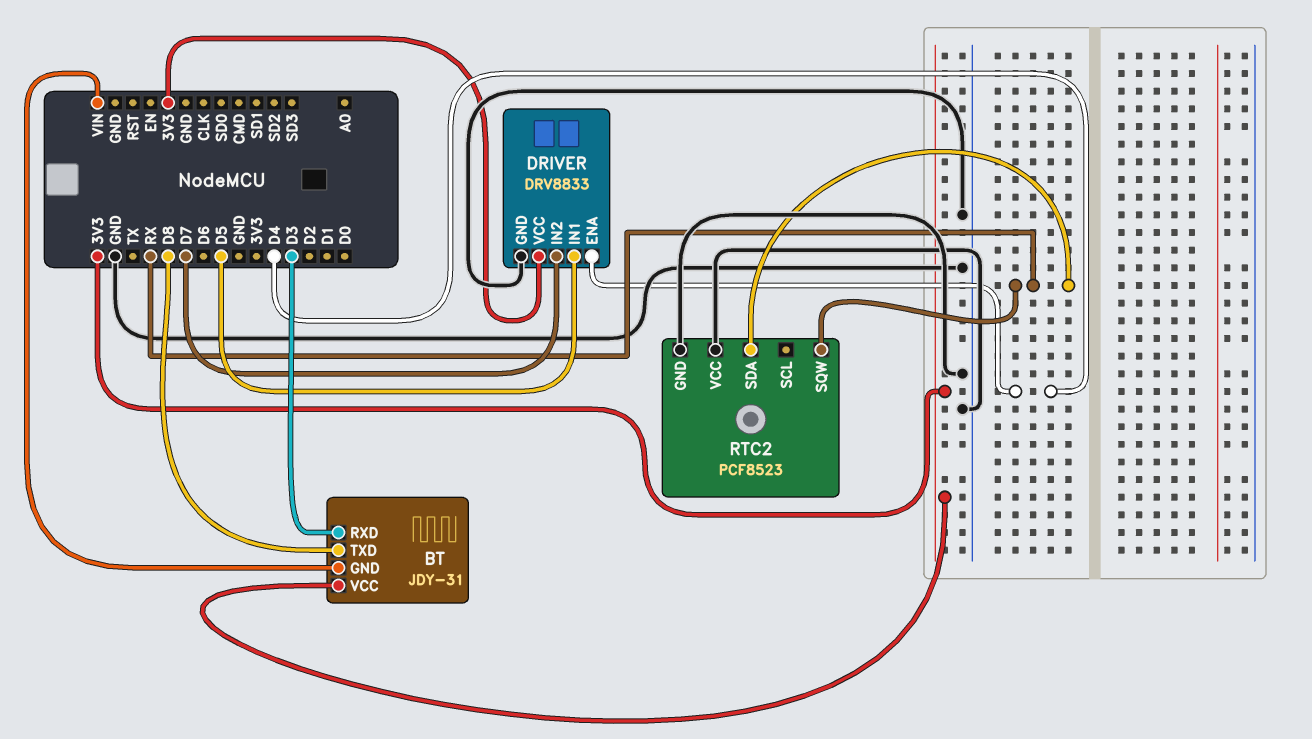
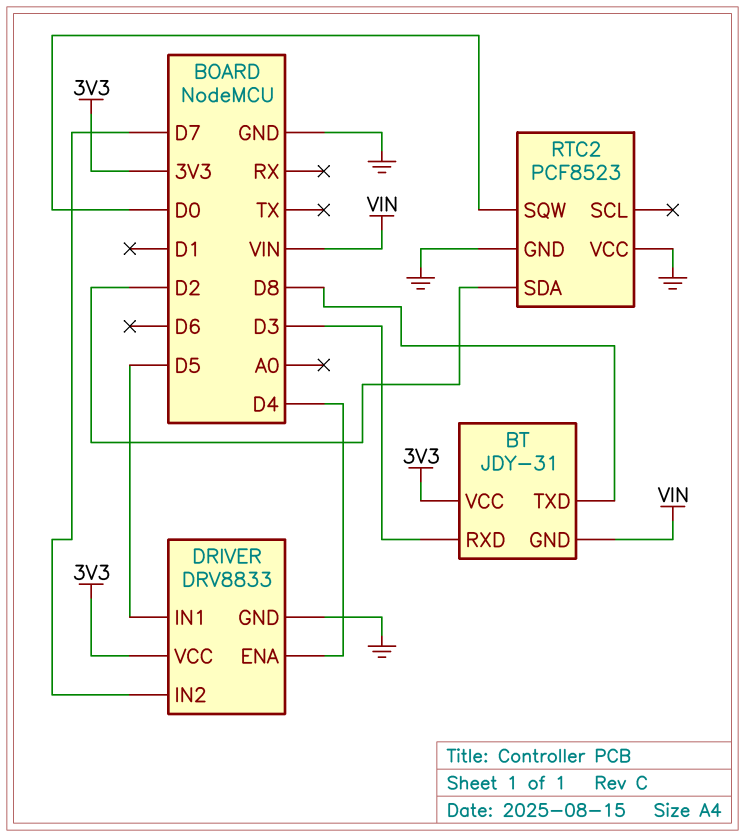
RTC2 pin SDA: RX -> D2
RTC2 pin SQW: RX -> D0

